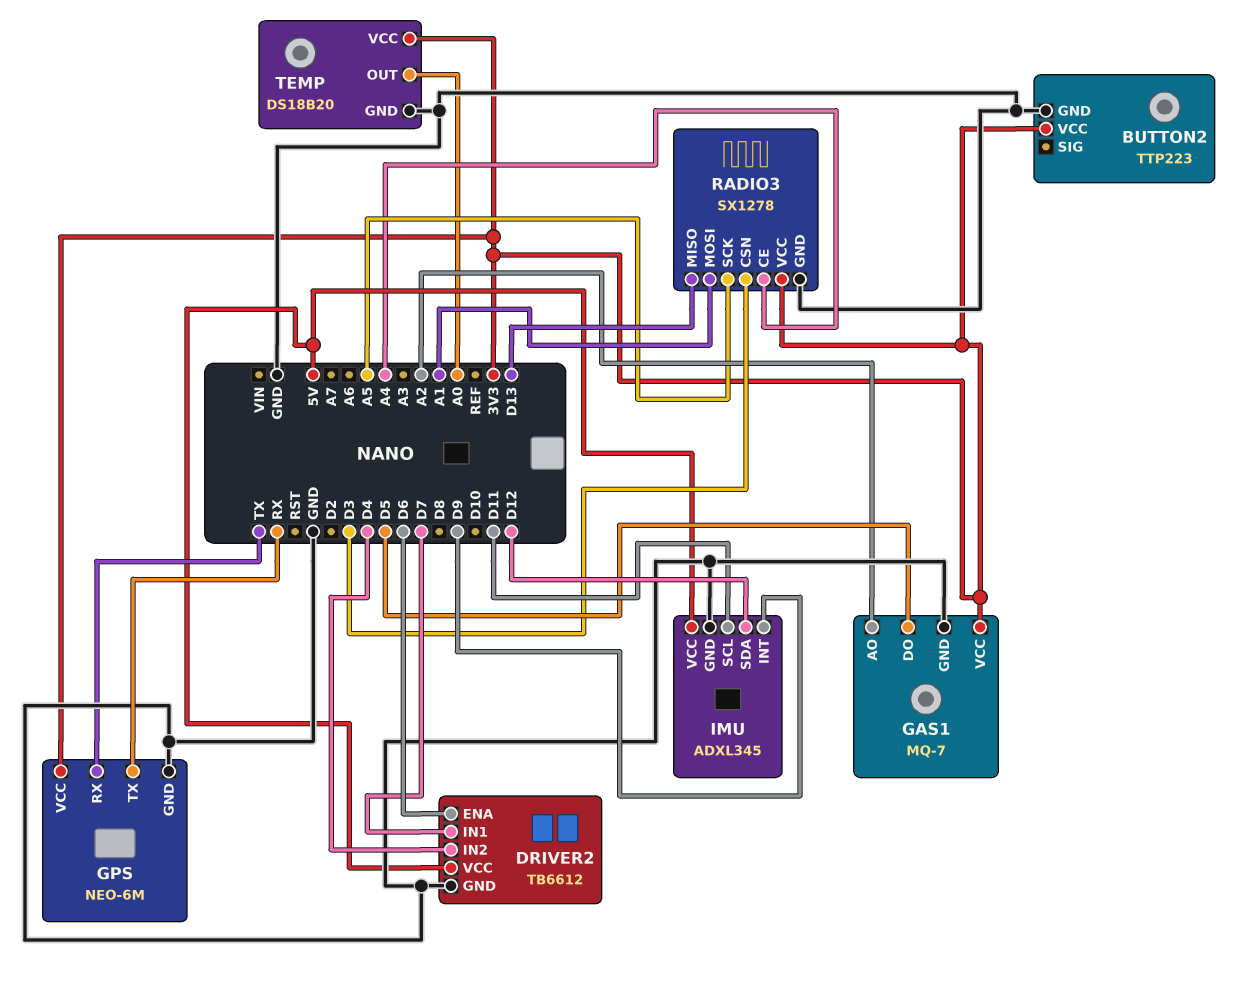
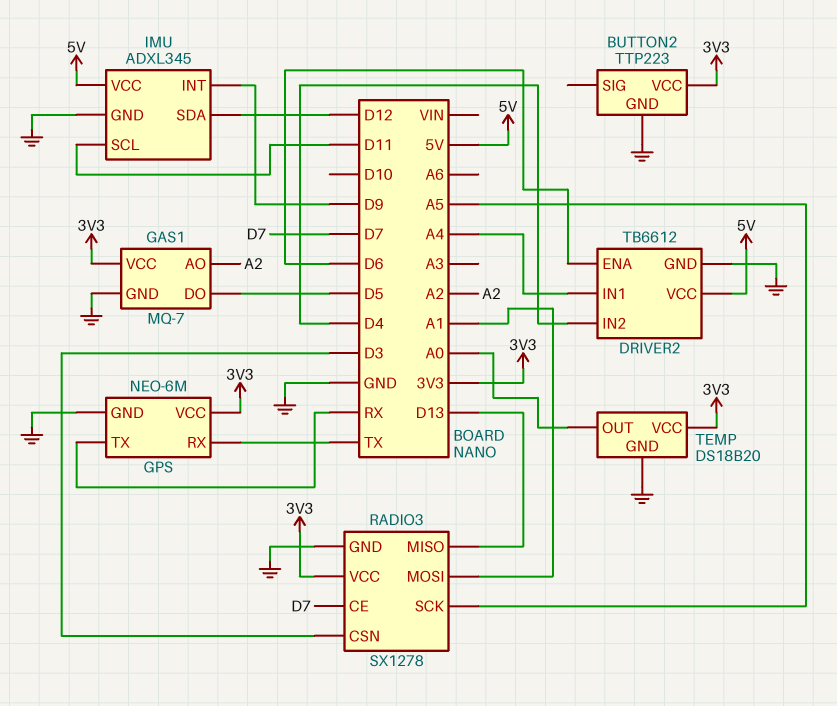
DRIVER2 pin IN1: D7 -> A4
RADIO3 pin CE: A4 -> D7

